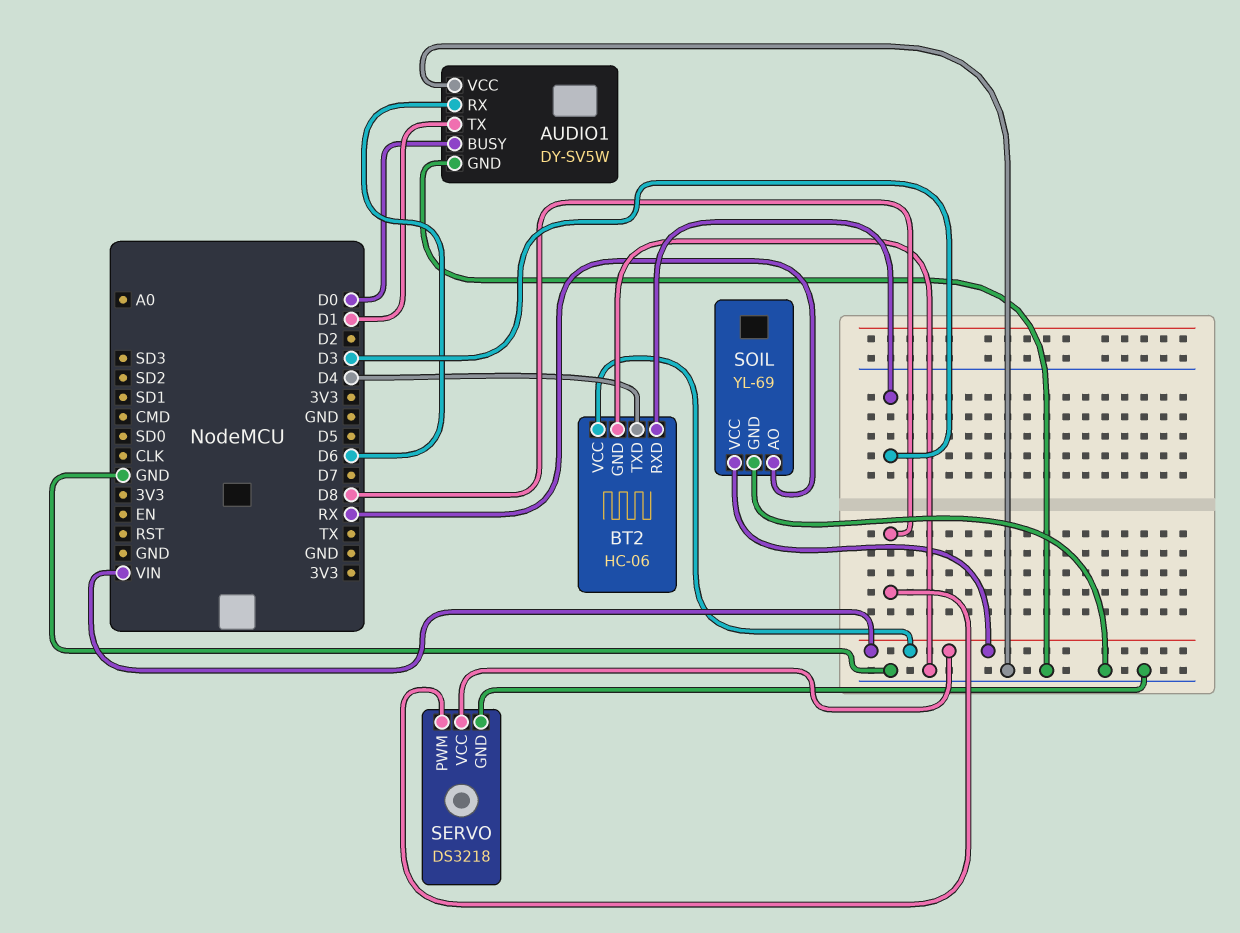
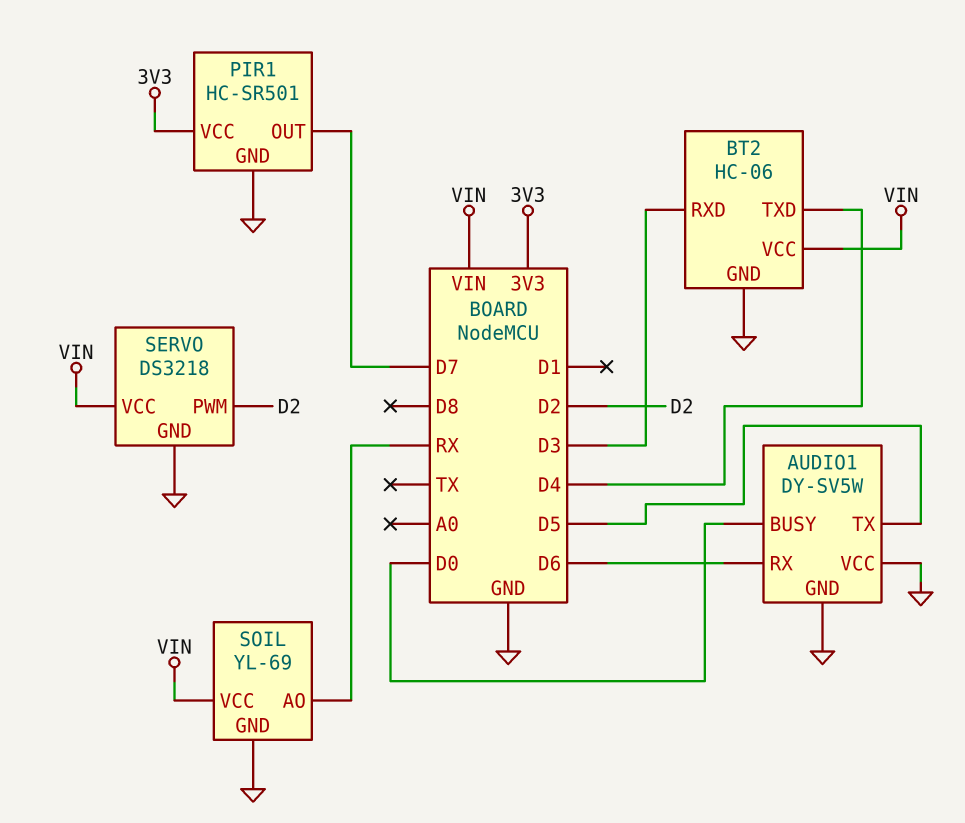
AUDIO1 pin TX: D1 -> D5
PIR1: none -> HC-SR501
PIR1 pin GND: none -> GND
PIR1 pin OUT: none -> D7
PIR1 pin VCC: none -> 3V3
SERVO pin PWM: D8 -> D2

